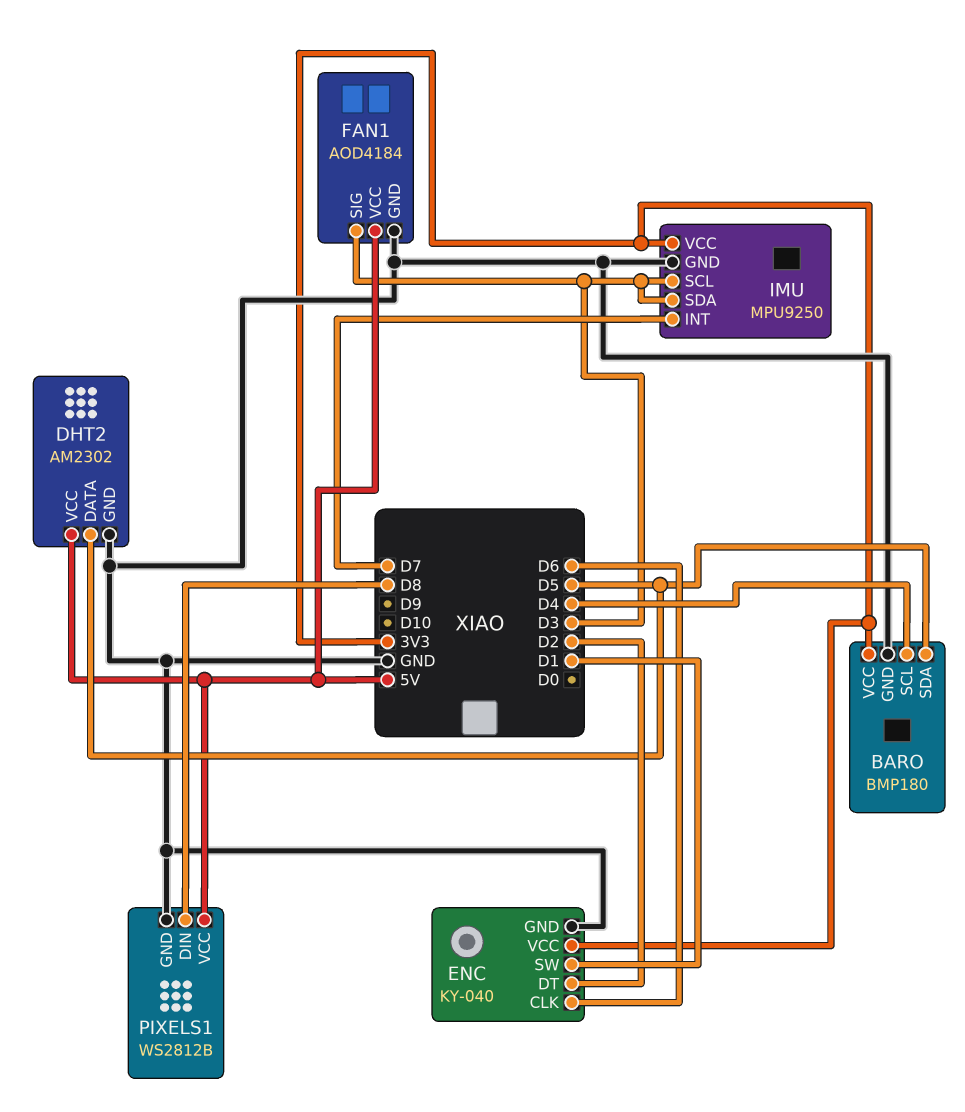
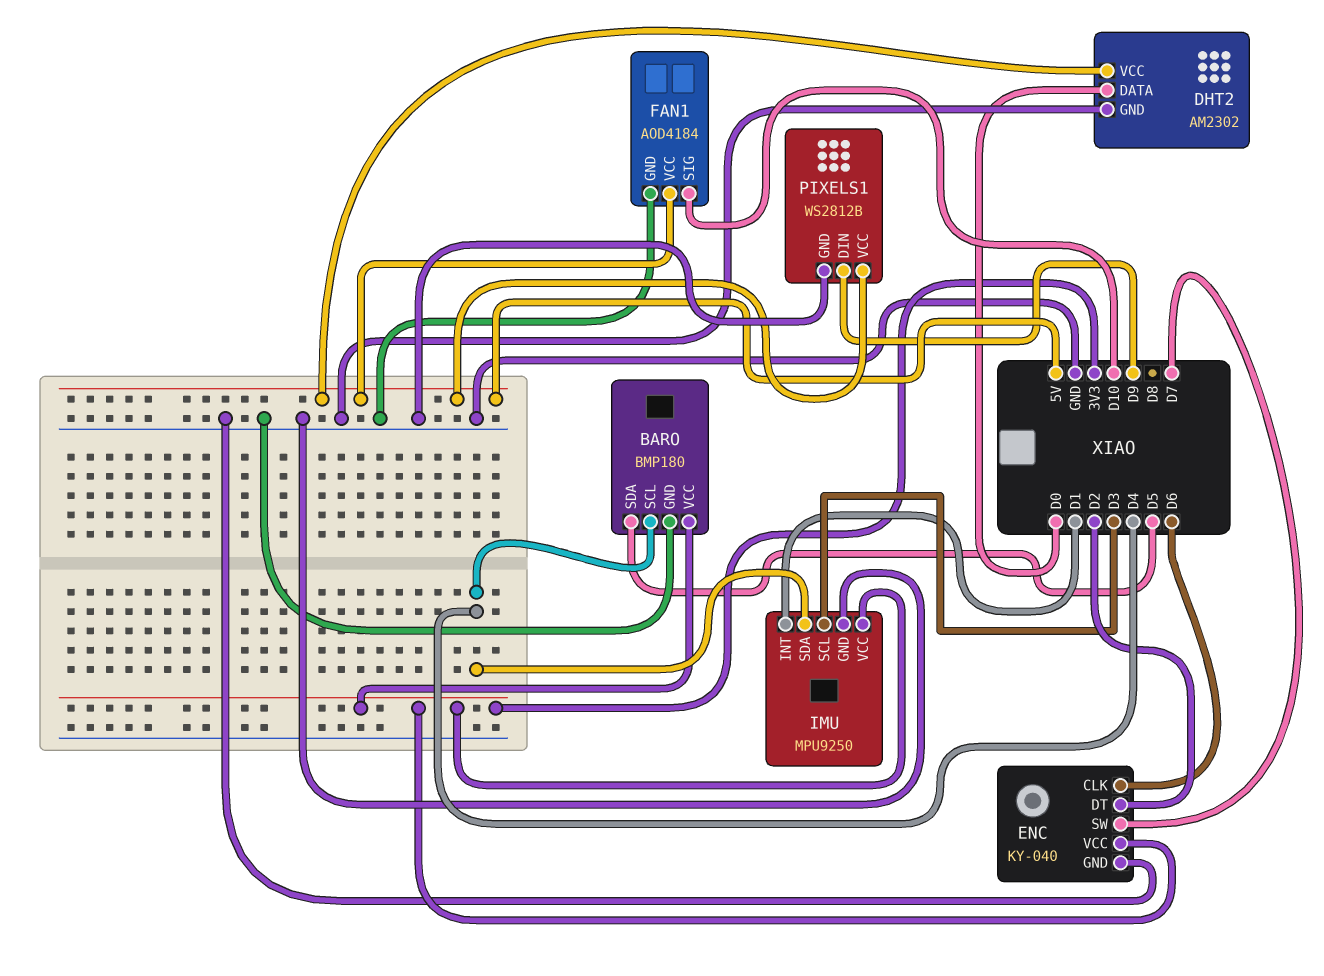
DHT2 pin DATA: D5 -> D0
ENC pin SW: D1 -> D7
FAN1 pin SIG: D3 -> D10
IMU pin INT: D7 -> D1
IMU pin SDA: D3 -> D4
PIXELS1 pin DIN: D8 -> D9

